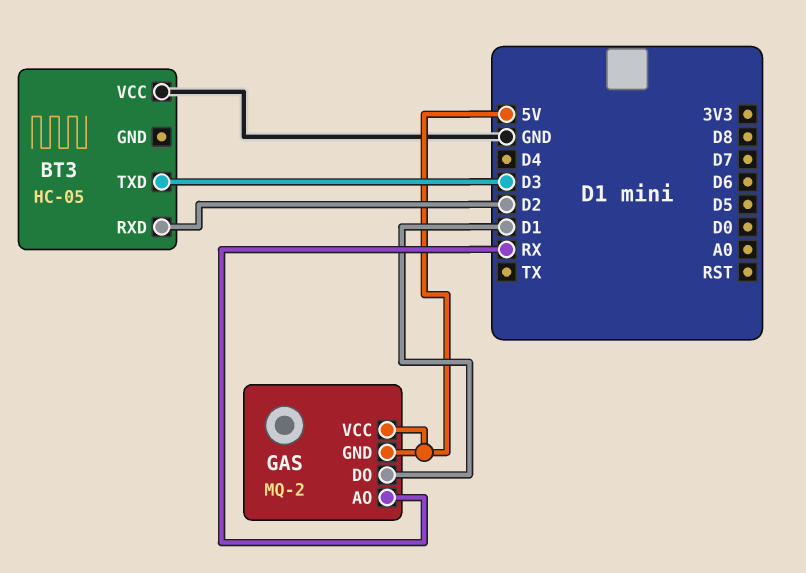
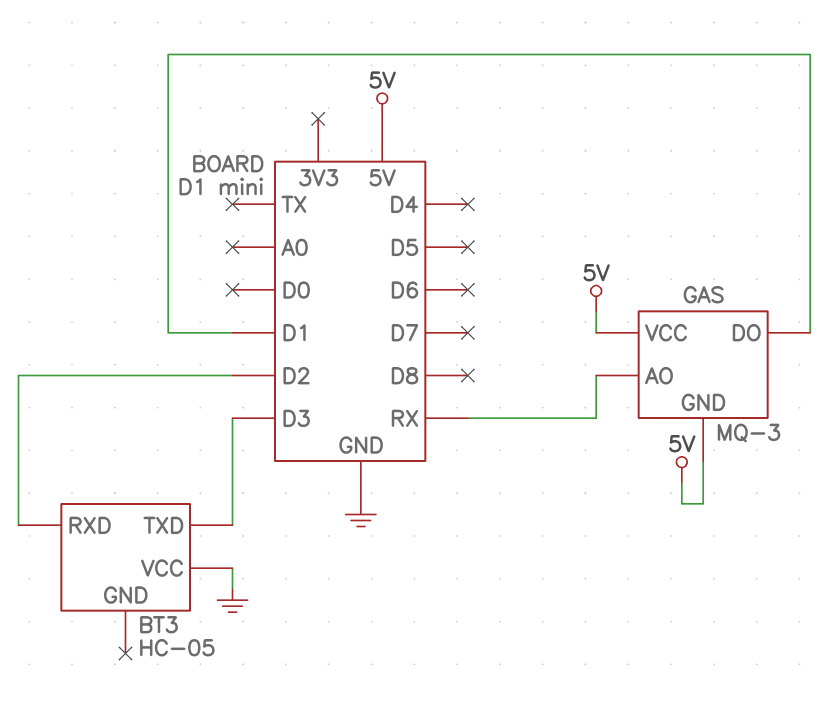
GAS: MQ-2 -> MQ-3

